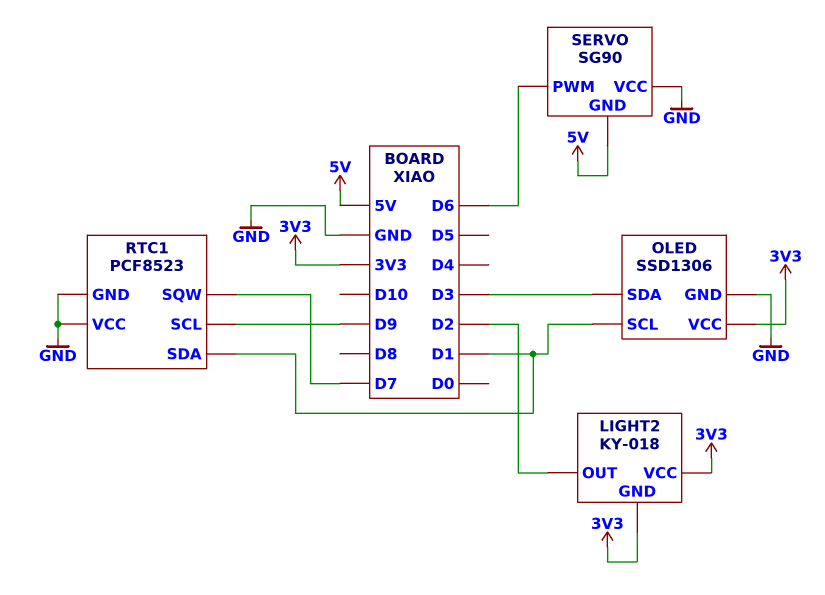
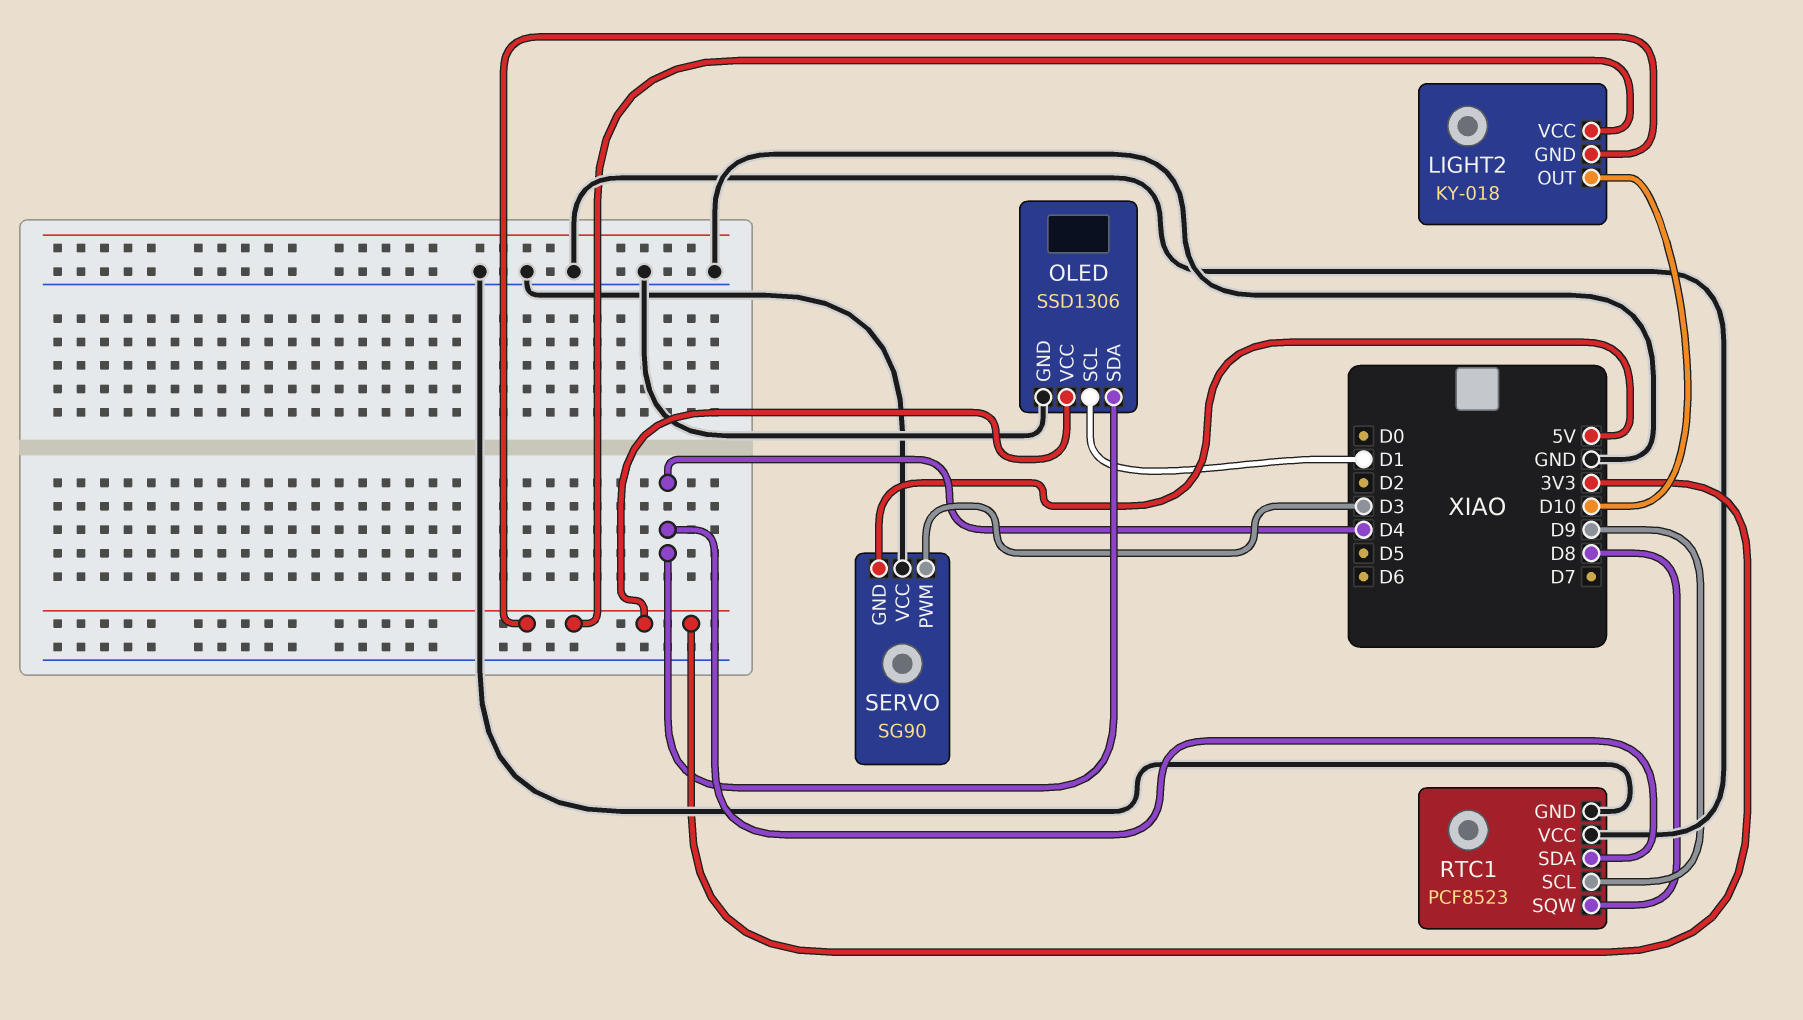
LIGHT2 pin OUT: D2 -> D10
OLED pin SDA: D3 -> D4
RTC1 pin SDA: D1 -> D4
RTC1 pin SQW: D7 -> D8
SERVO pin PWM: D6 -> D3

